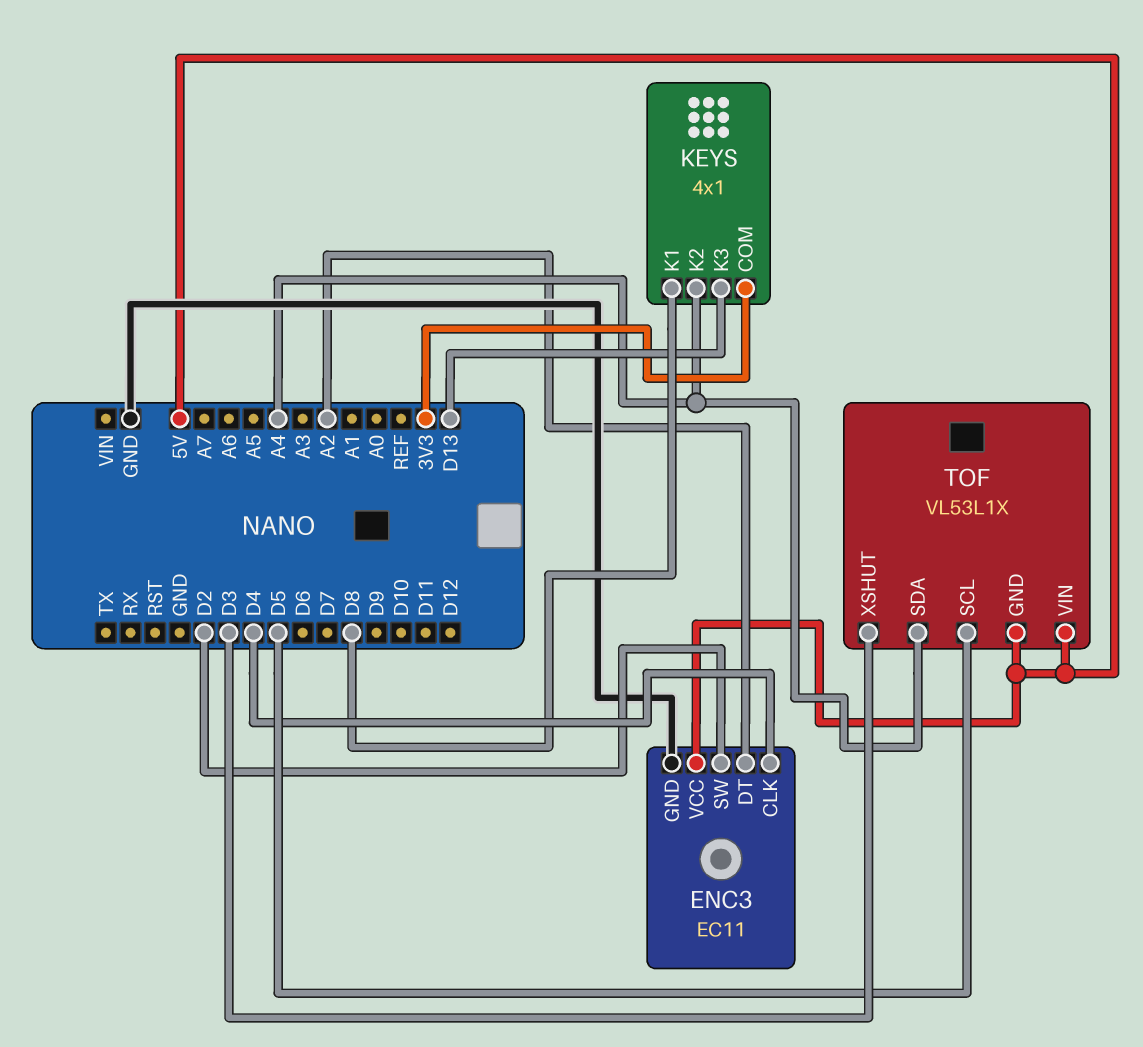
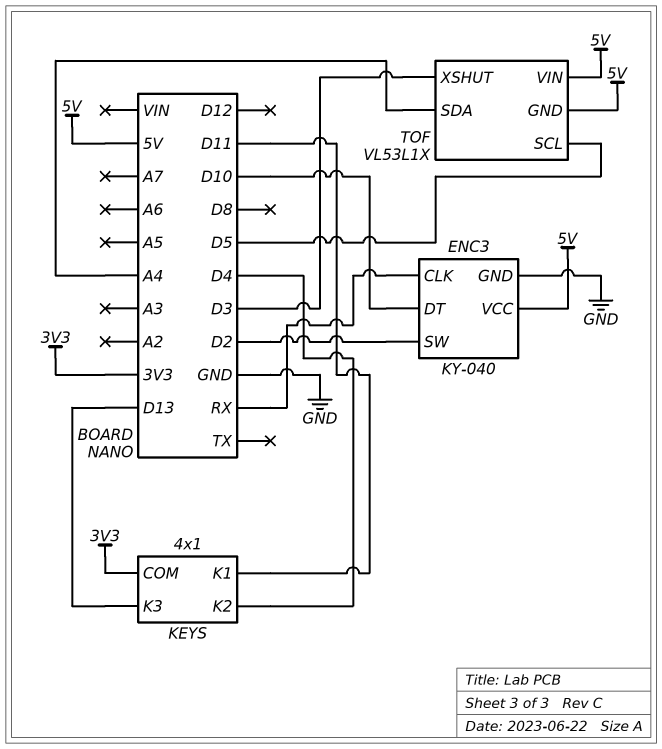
ENC3: EC11 -> KY-040
ENC3 pin CLK: D4 -> RX
ENC3 pin DT: A2 -> D10
KEYS pin K1: D8 -> D11
KEYS pin K2: A4 -> D4

